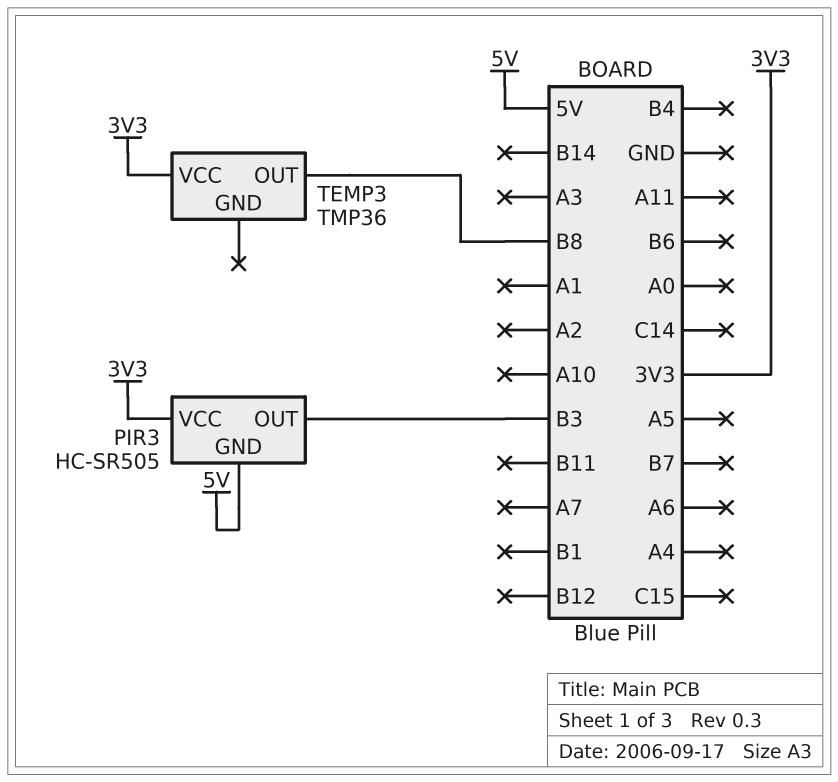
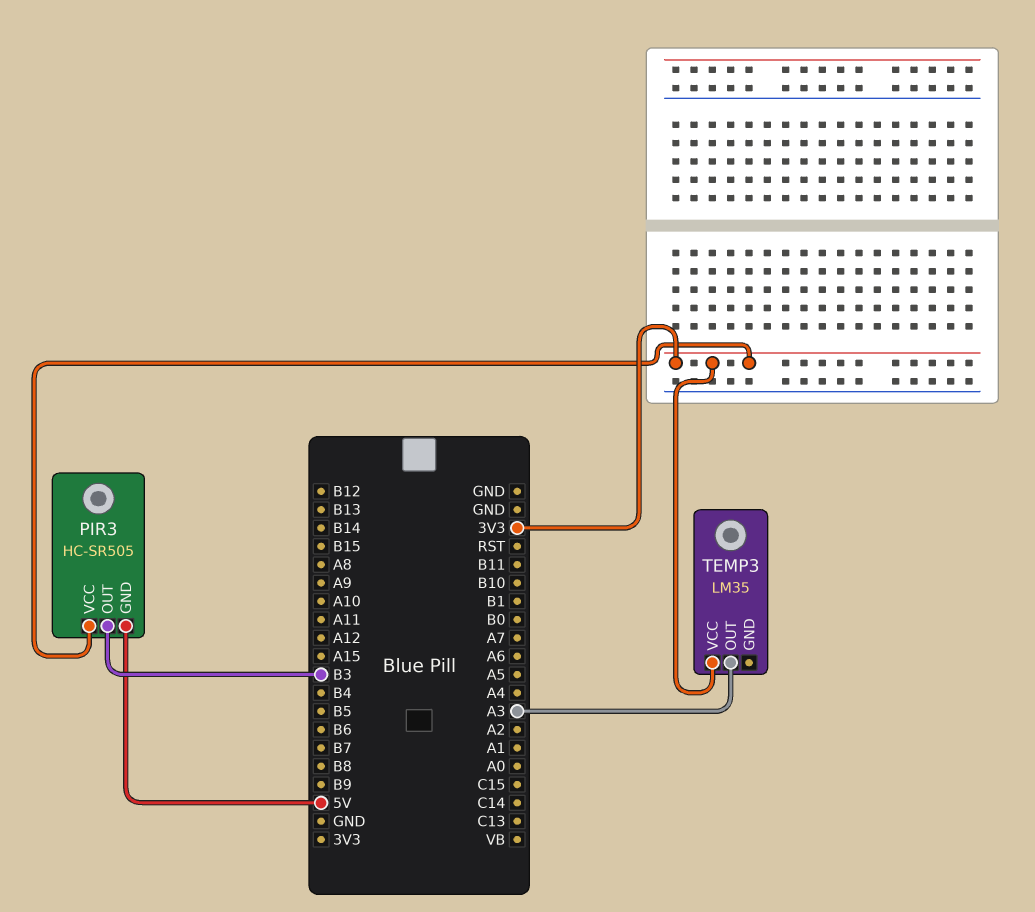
TEMP3: TMP36 -> LM35
TEMP3 pin OUT: B8 -> A3

